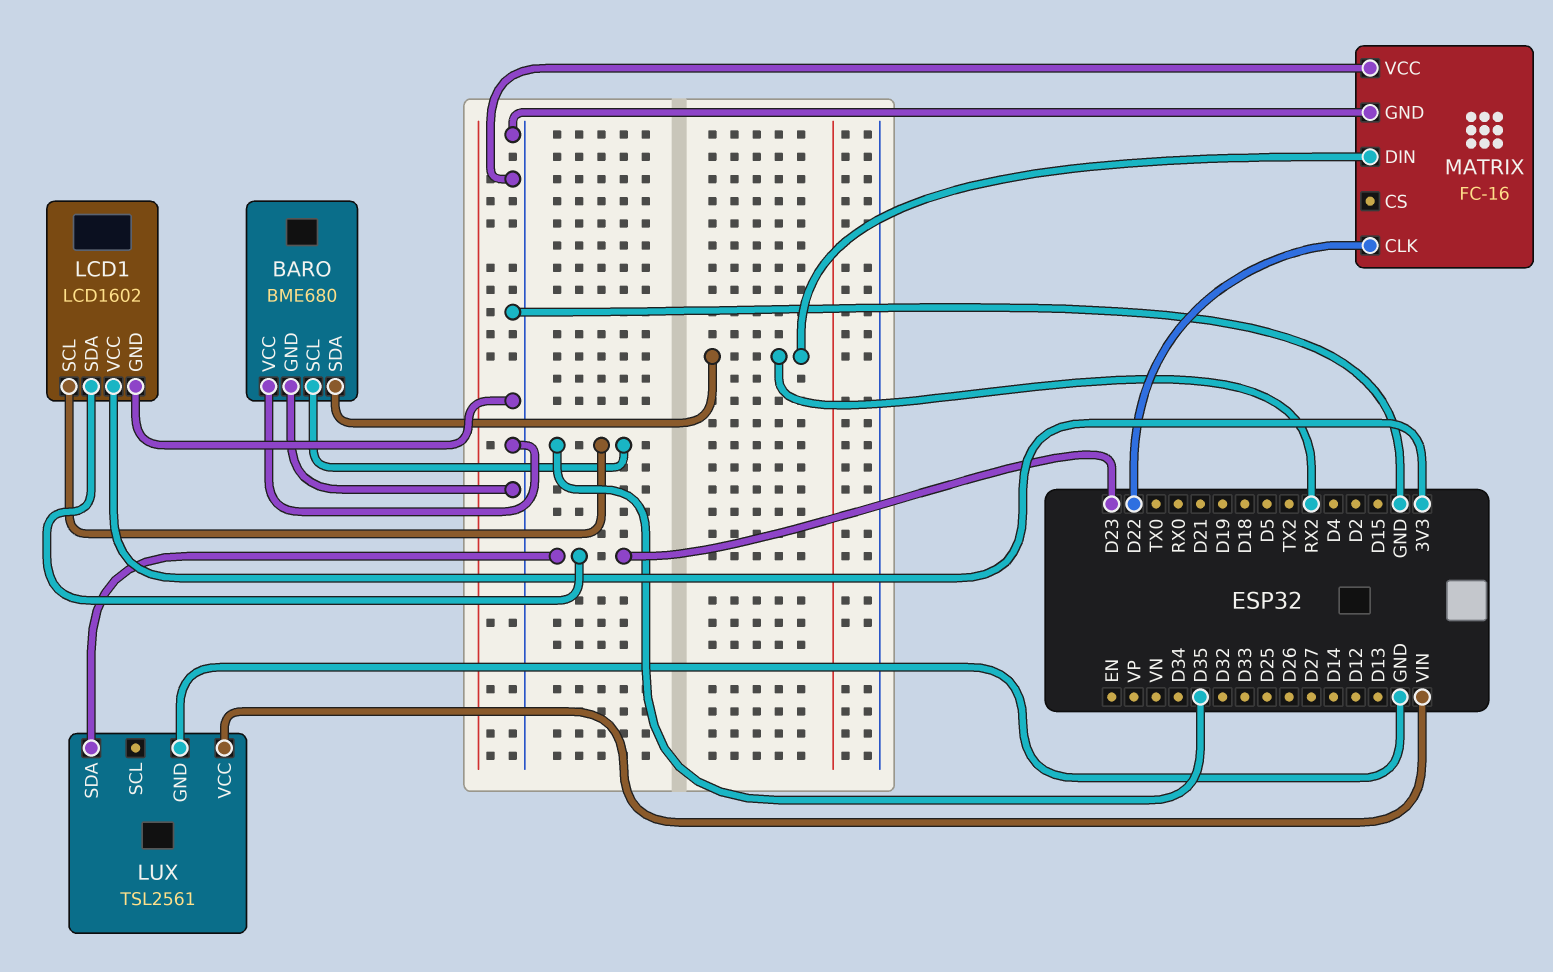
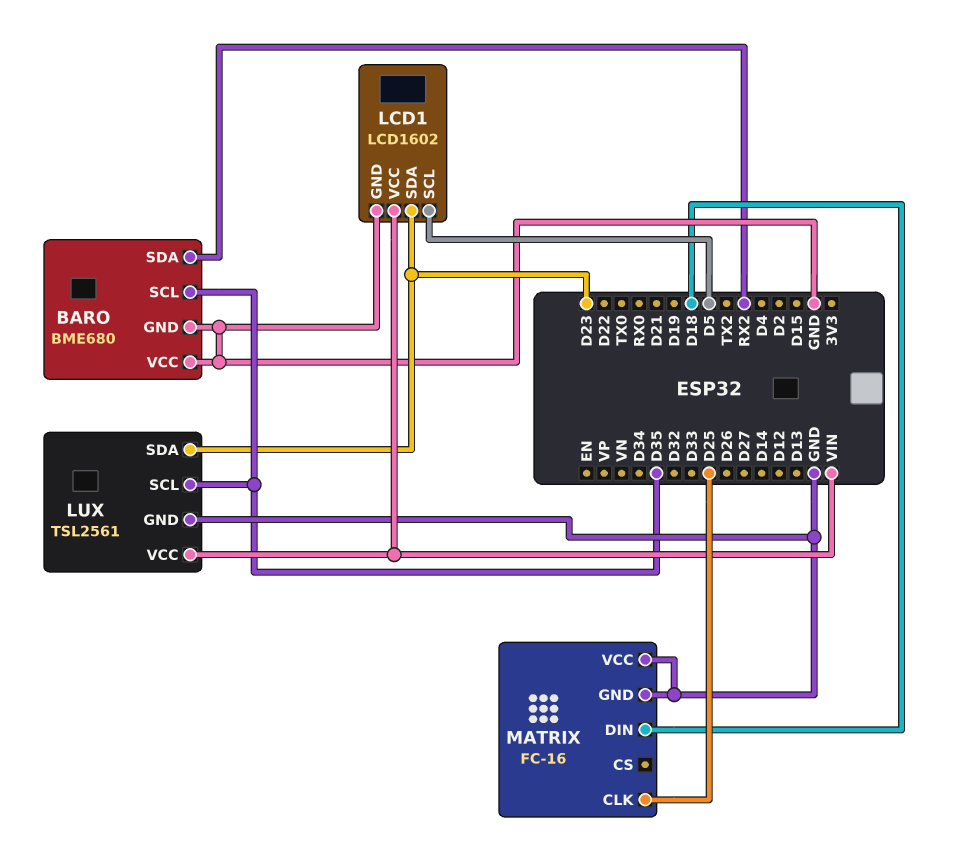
LCD1 pin SCL: D35 -> D5
LCD1 pin VCC: 3V3 -> VIN
LUX pin SCL: none -> D35
MATRIX pin CLK: D22 -> D25
MATRIX pin DIN: RX2 -> D18

